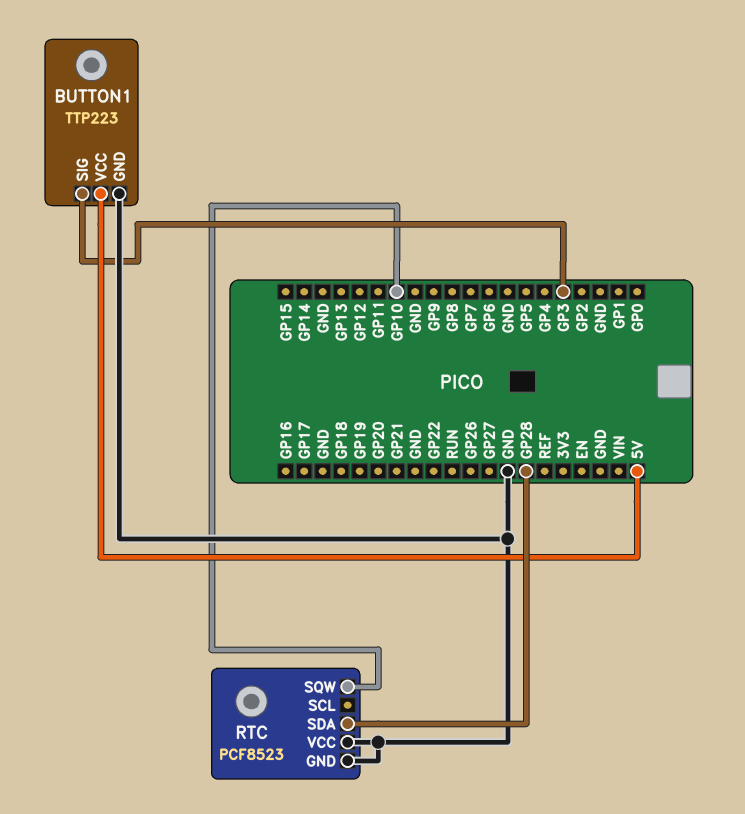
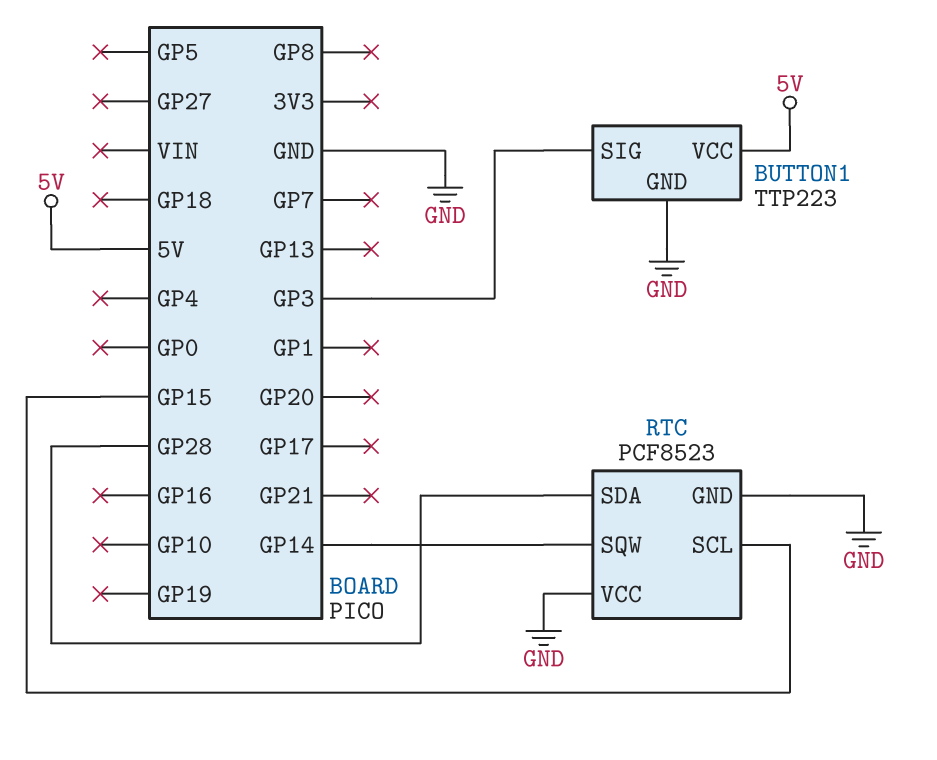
RTC pin SCL: none -> GP15
RTC pin SQW: GP10 -> GP14

